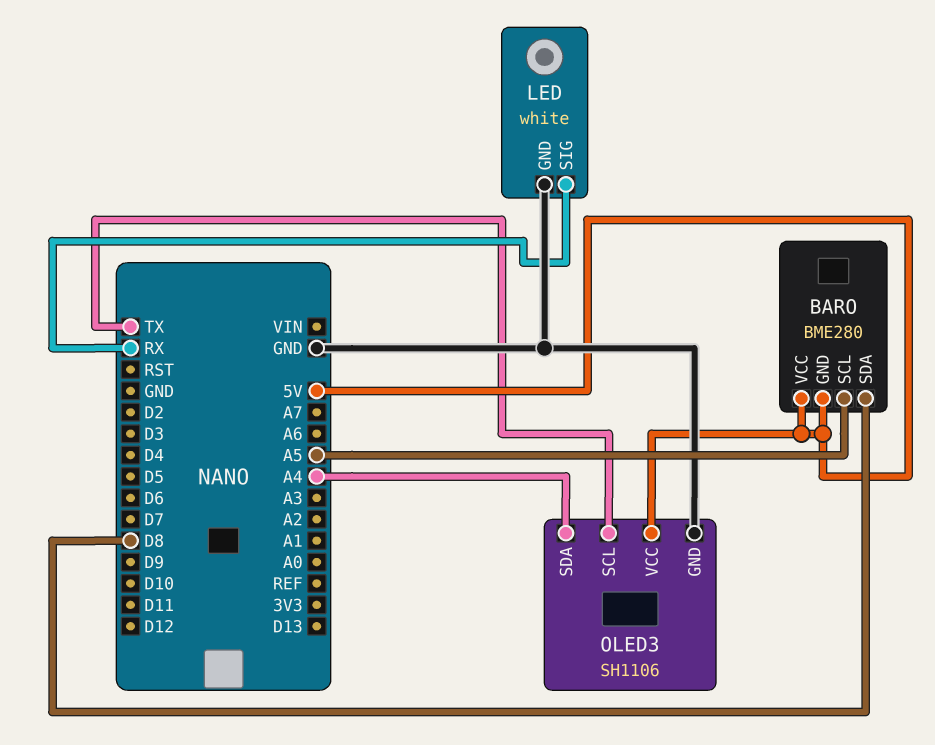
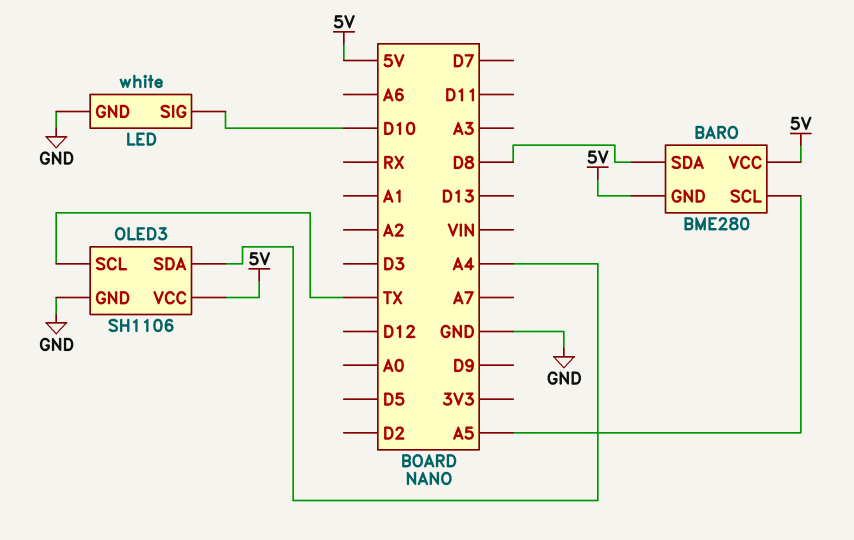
LED pin SIG: RX -> D10

